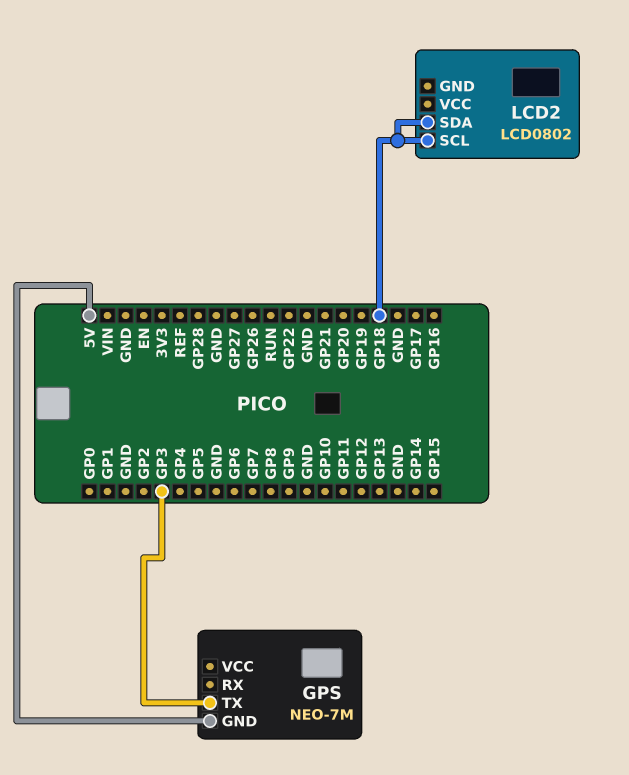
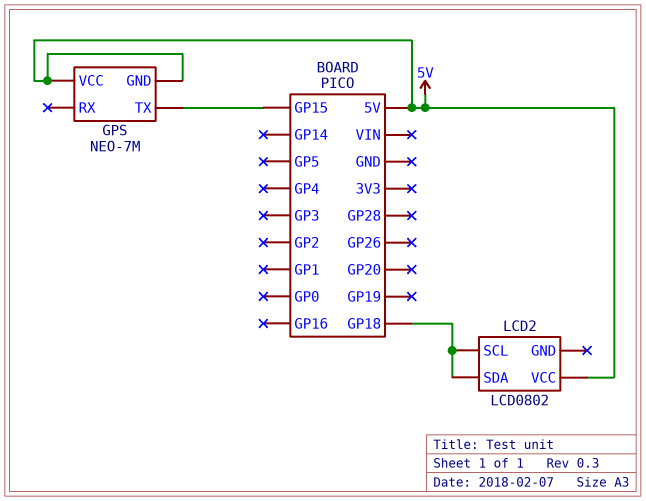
GPS pin TX: GP3 -> GP15
GPS pin VCC: none -> 5V
LCD2 pin VCC: none -> 5V

